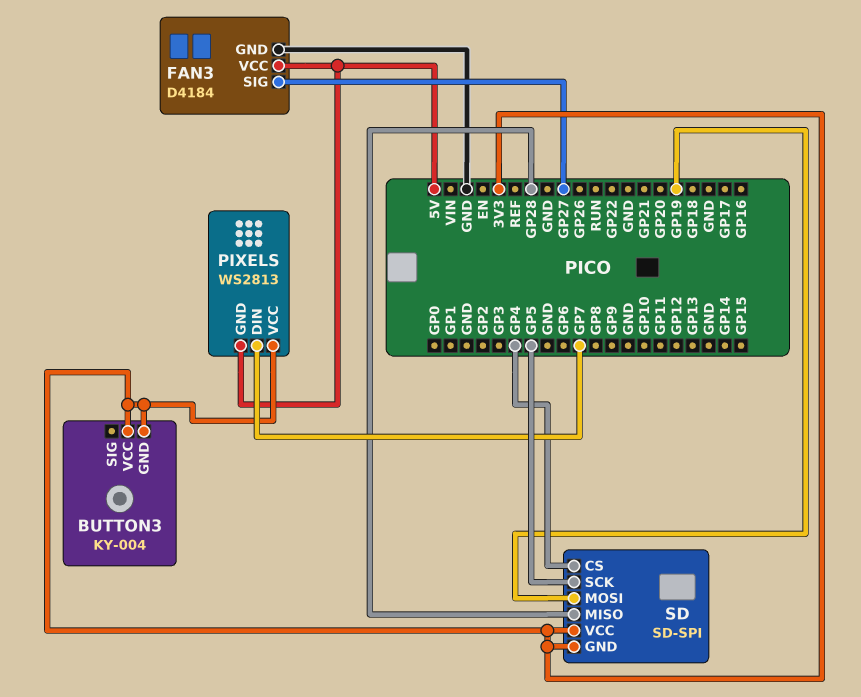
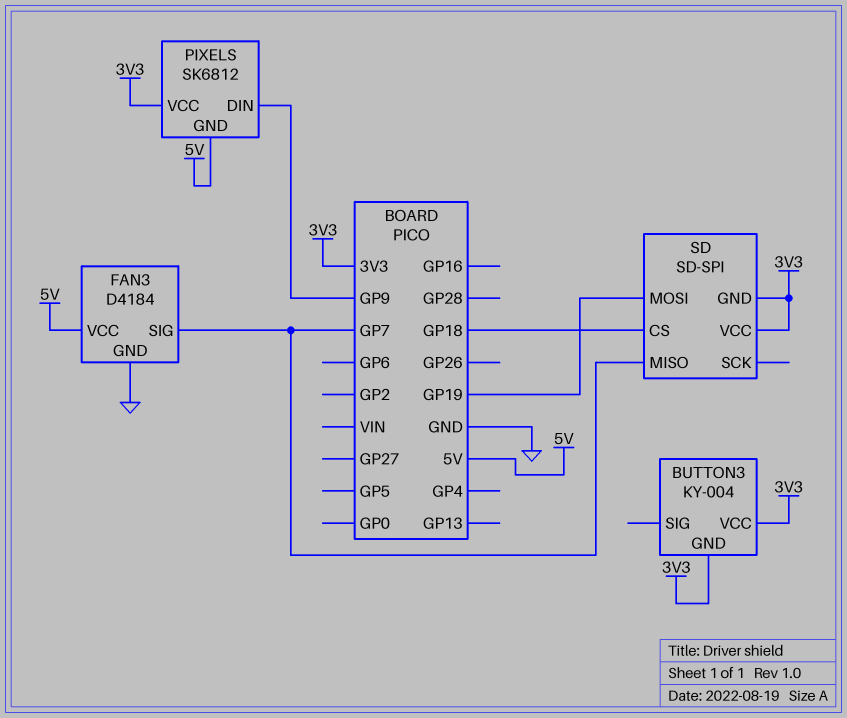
FAN3 pin SIG: GP27 -> GP7
PIXELS: WS2813 -> SK6812
PIXELS pin DIN: GP7 -> GP9
SD pin CS: GP4 -> GP18
SD pin MISO: GP28 -> GP7
SD pin SCK: GP5 -> none

